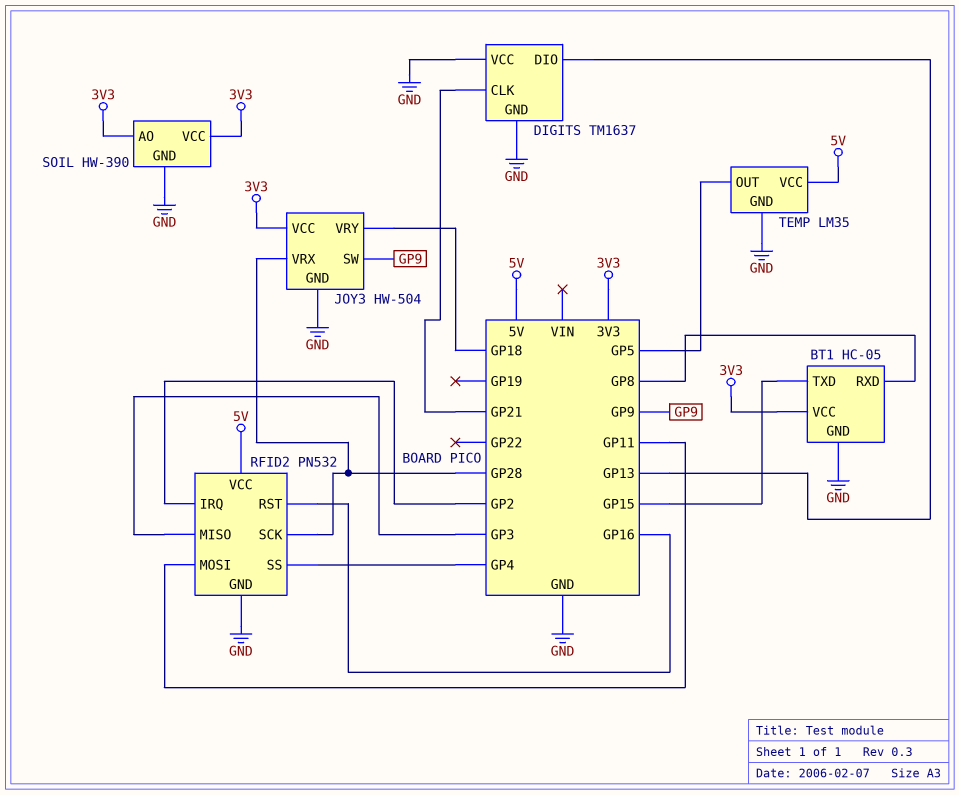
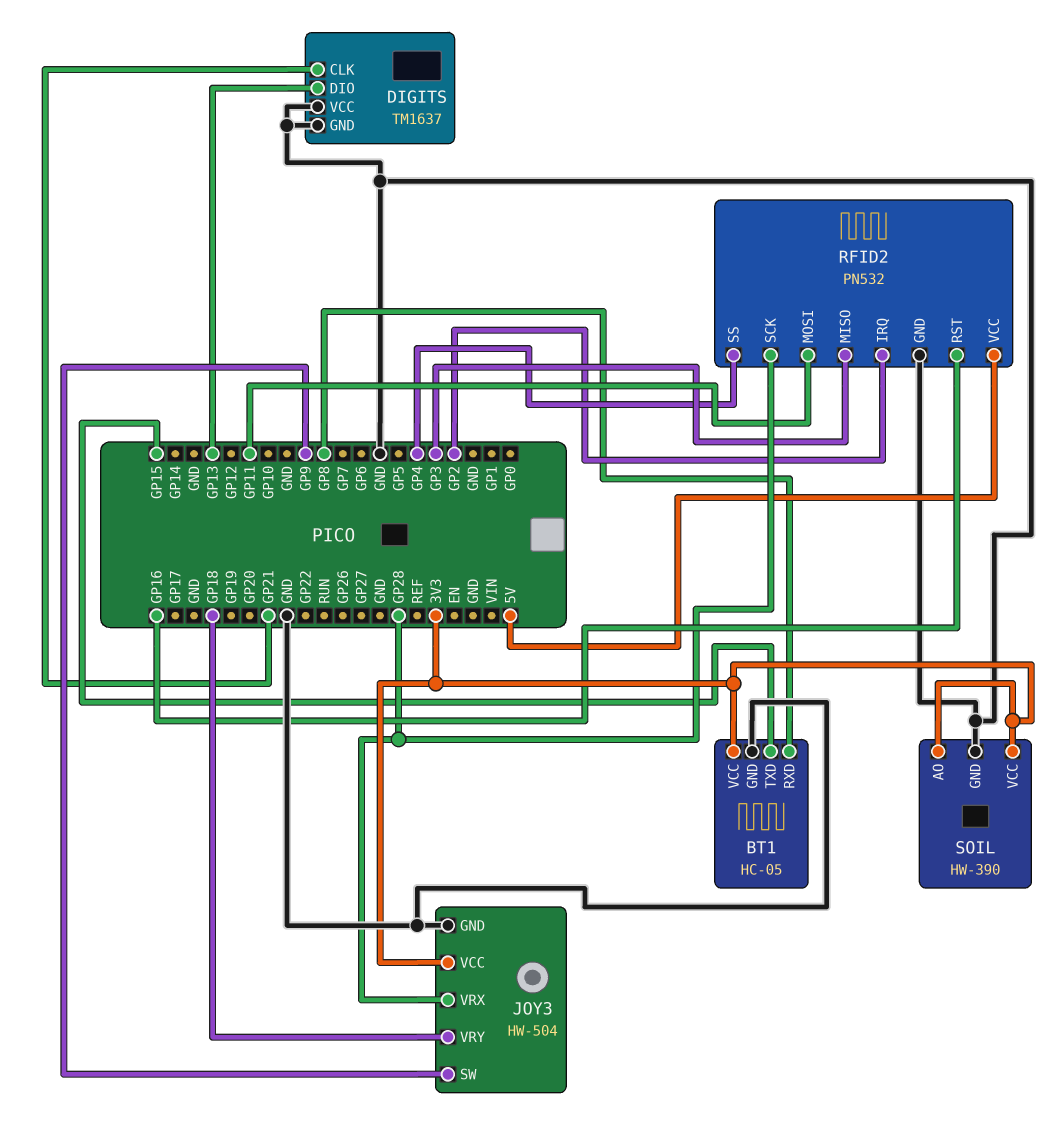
TEMP: LM35 -> none
TEMP pin GND: GND -> none
TEMP pin OUT: GP5 -> none
TEMP pin VCC: 5V -> none

